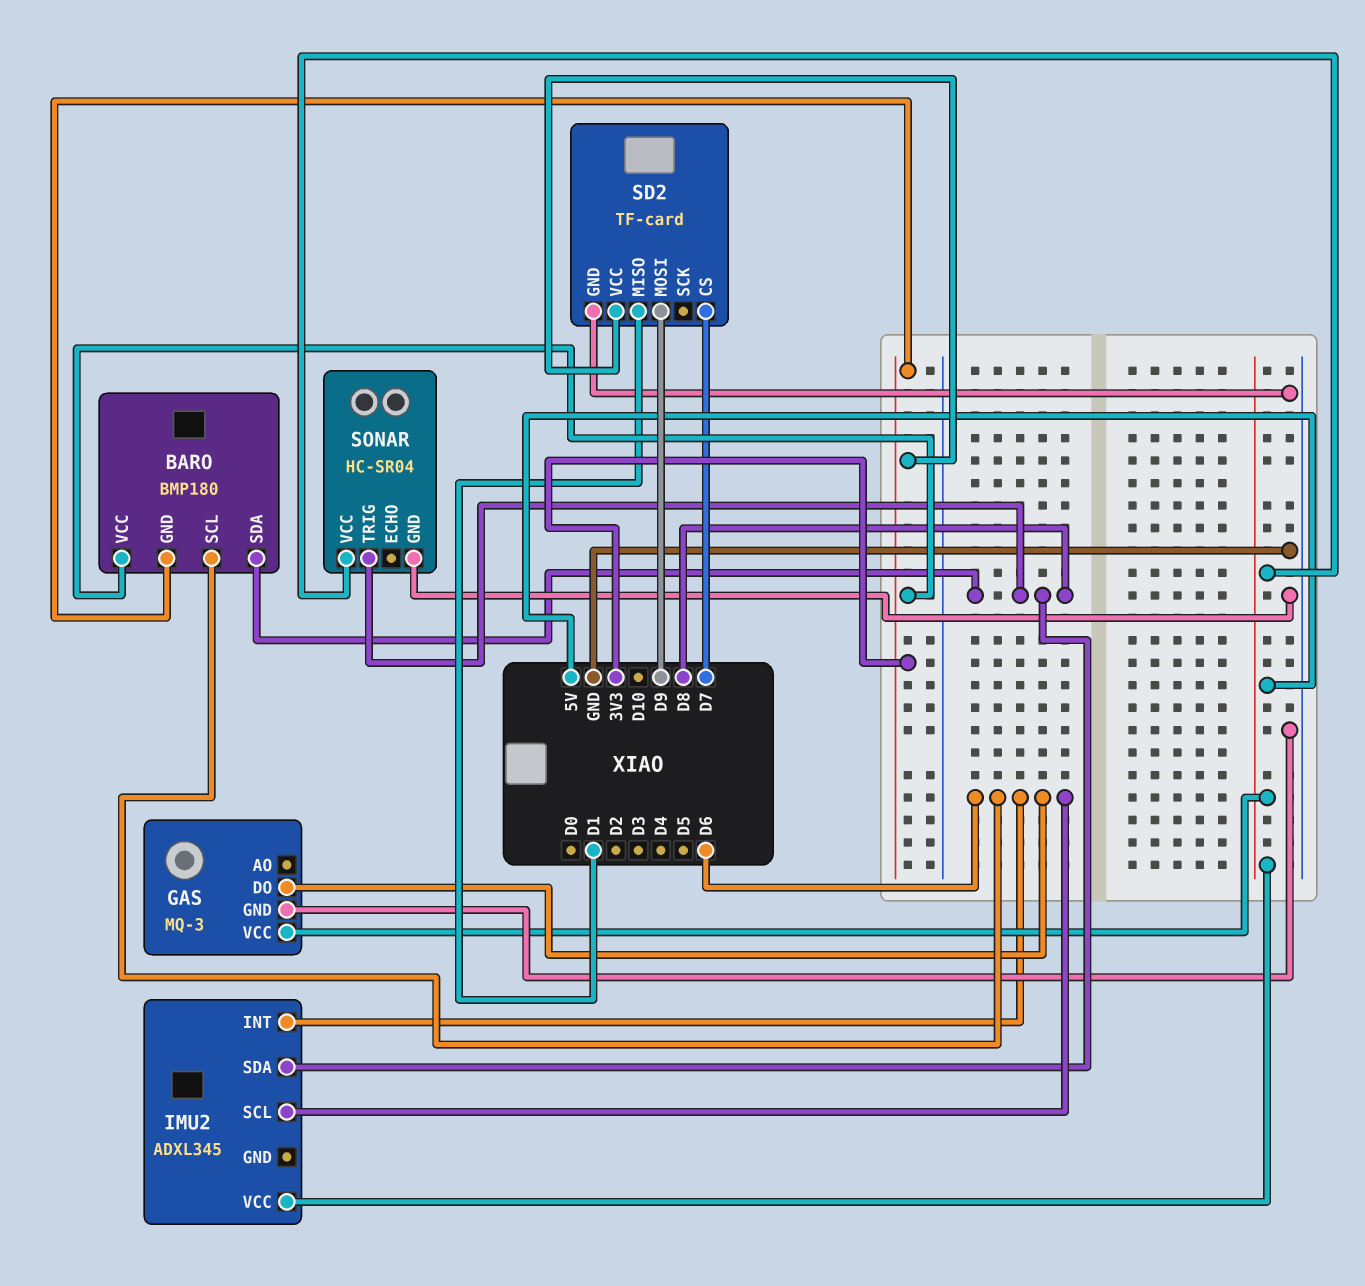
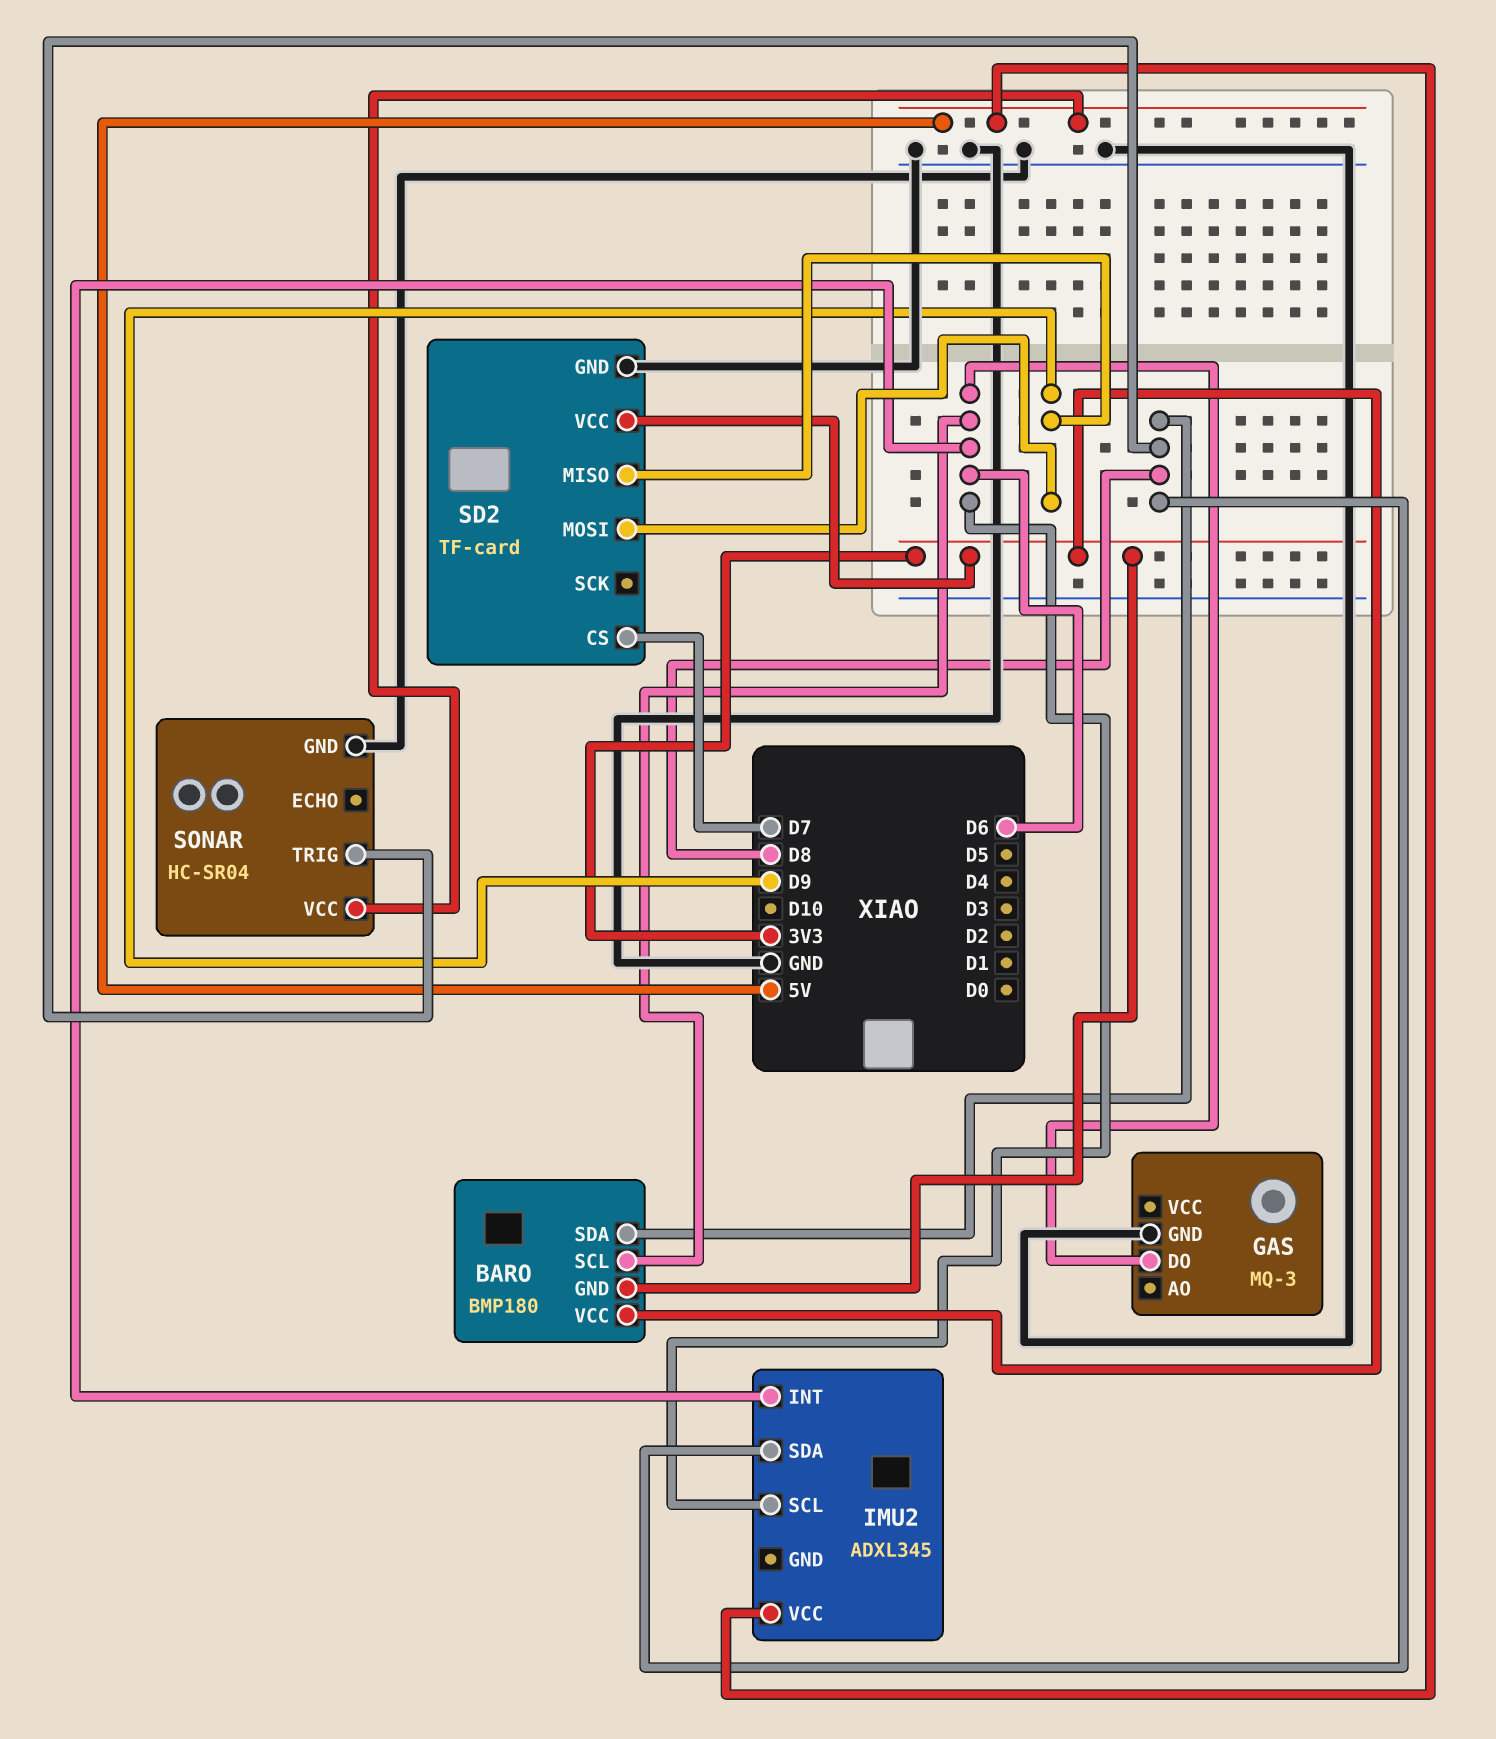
GAS pin VCC: 5V -> none
SD2 pin MISO: D1 -> D9

